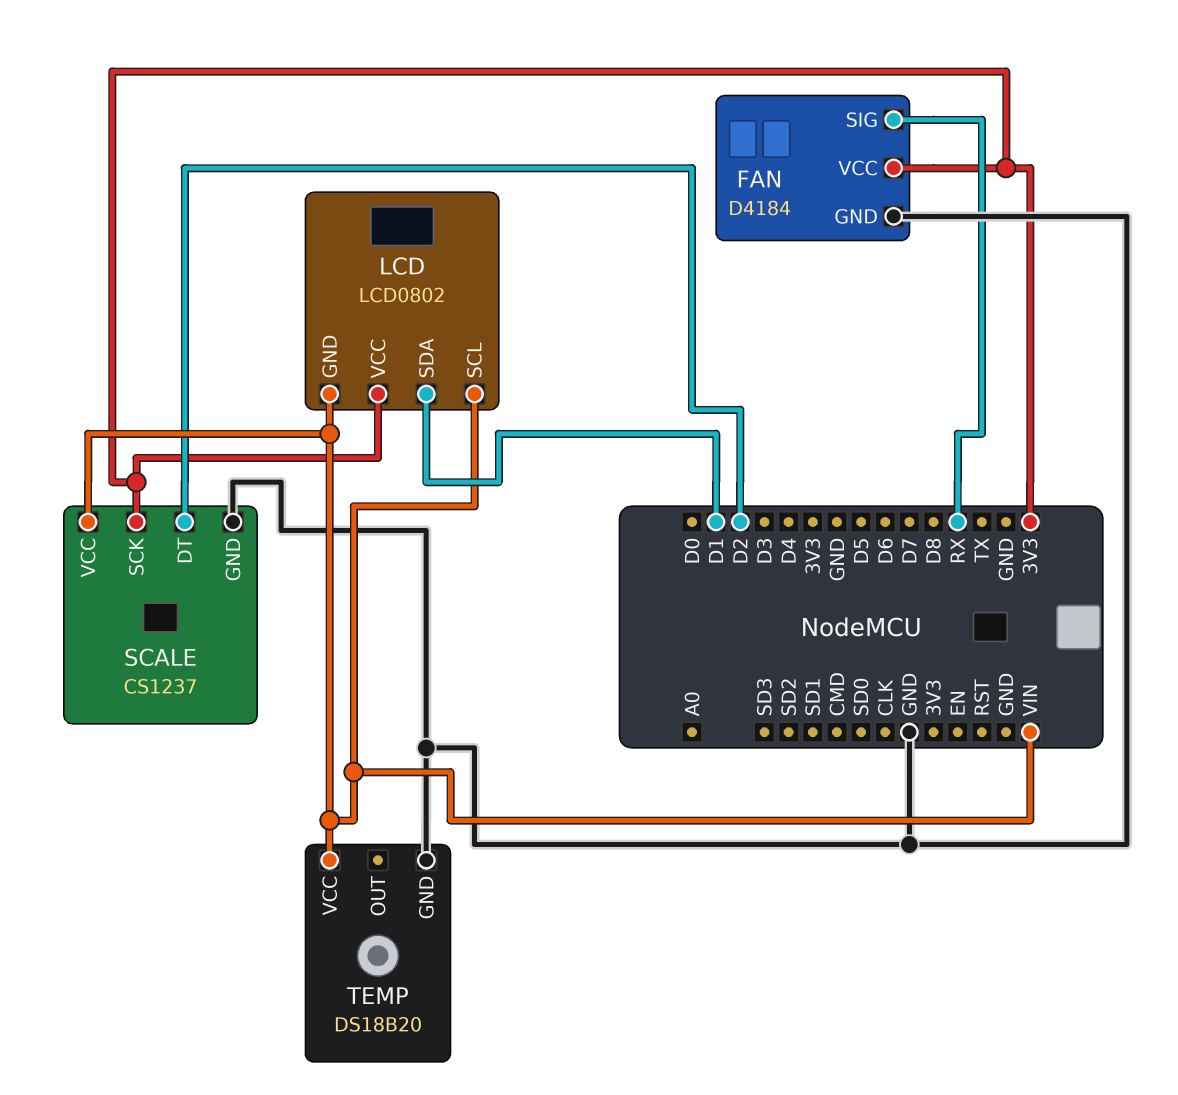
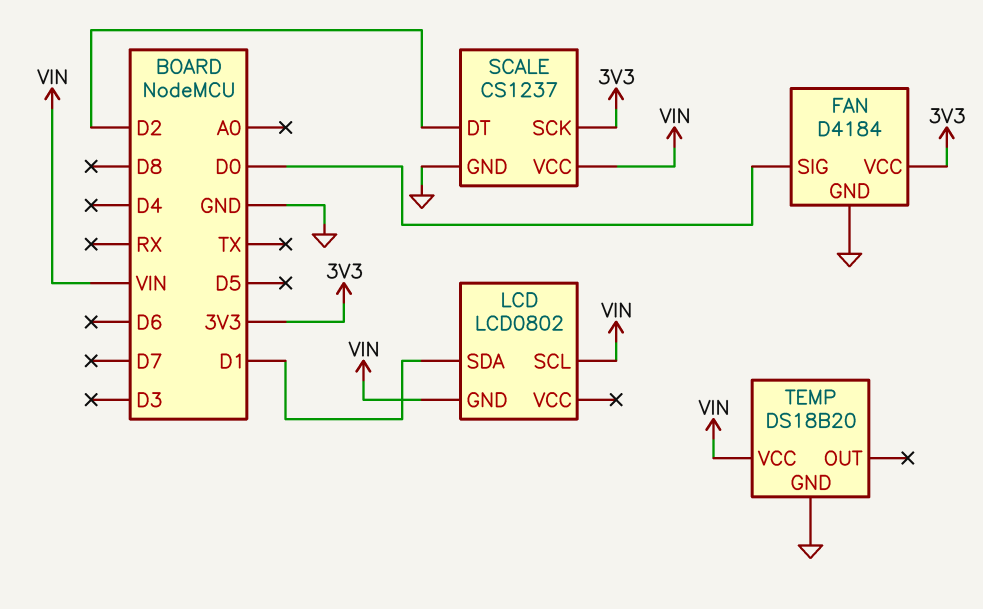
FAN pin SIG: RX -> D0
LCD pin VCC: 3V3 -> none

